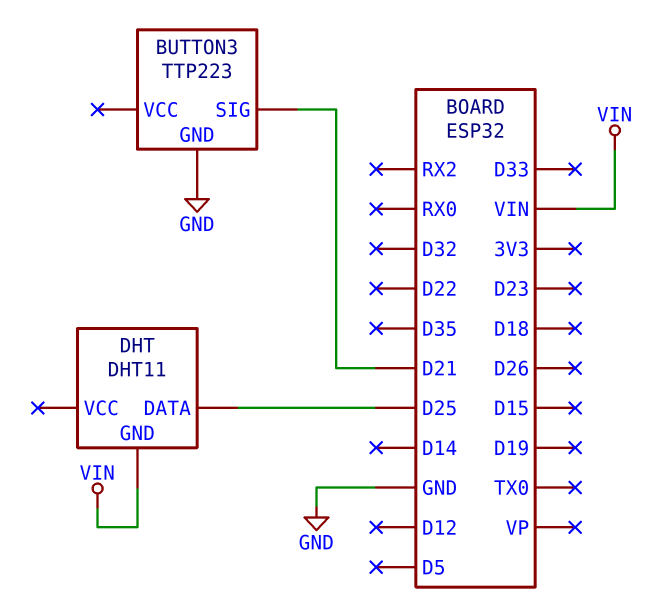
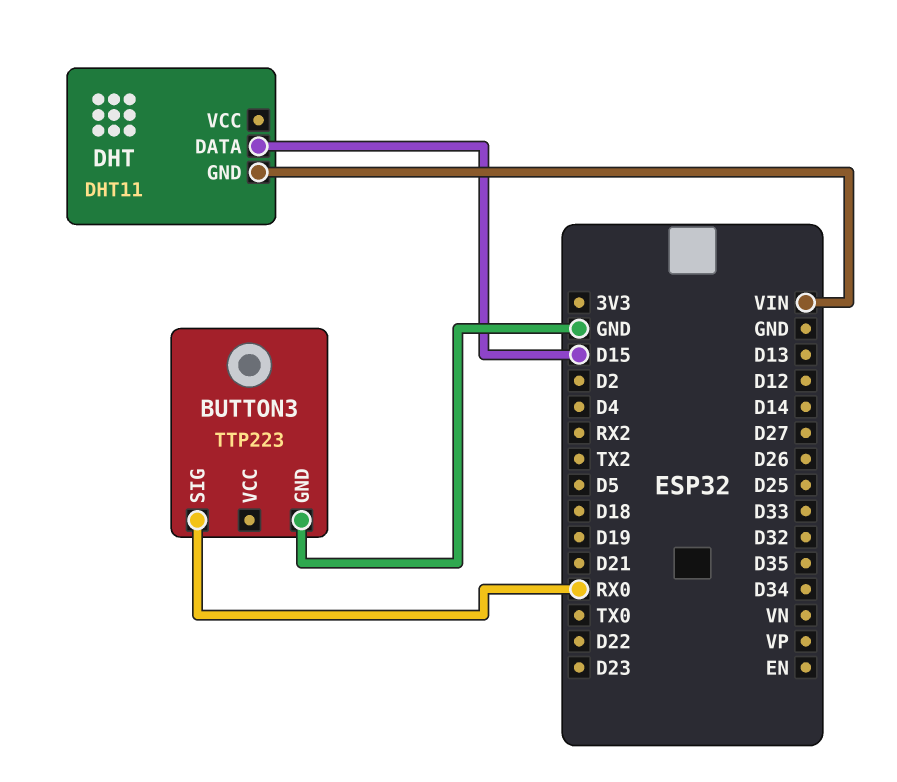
BUTTON3 pin SIG: D21 -> RX0
DHT pin DATA: D25 -> D15

